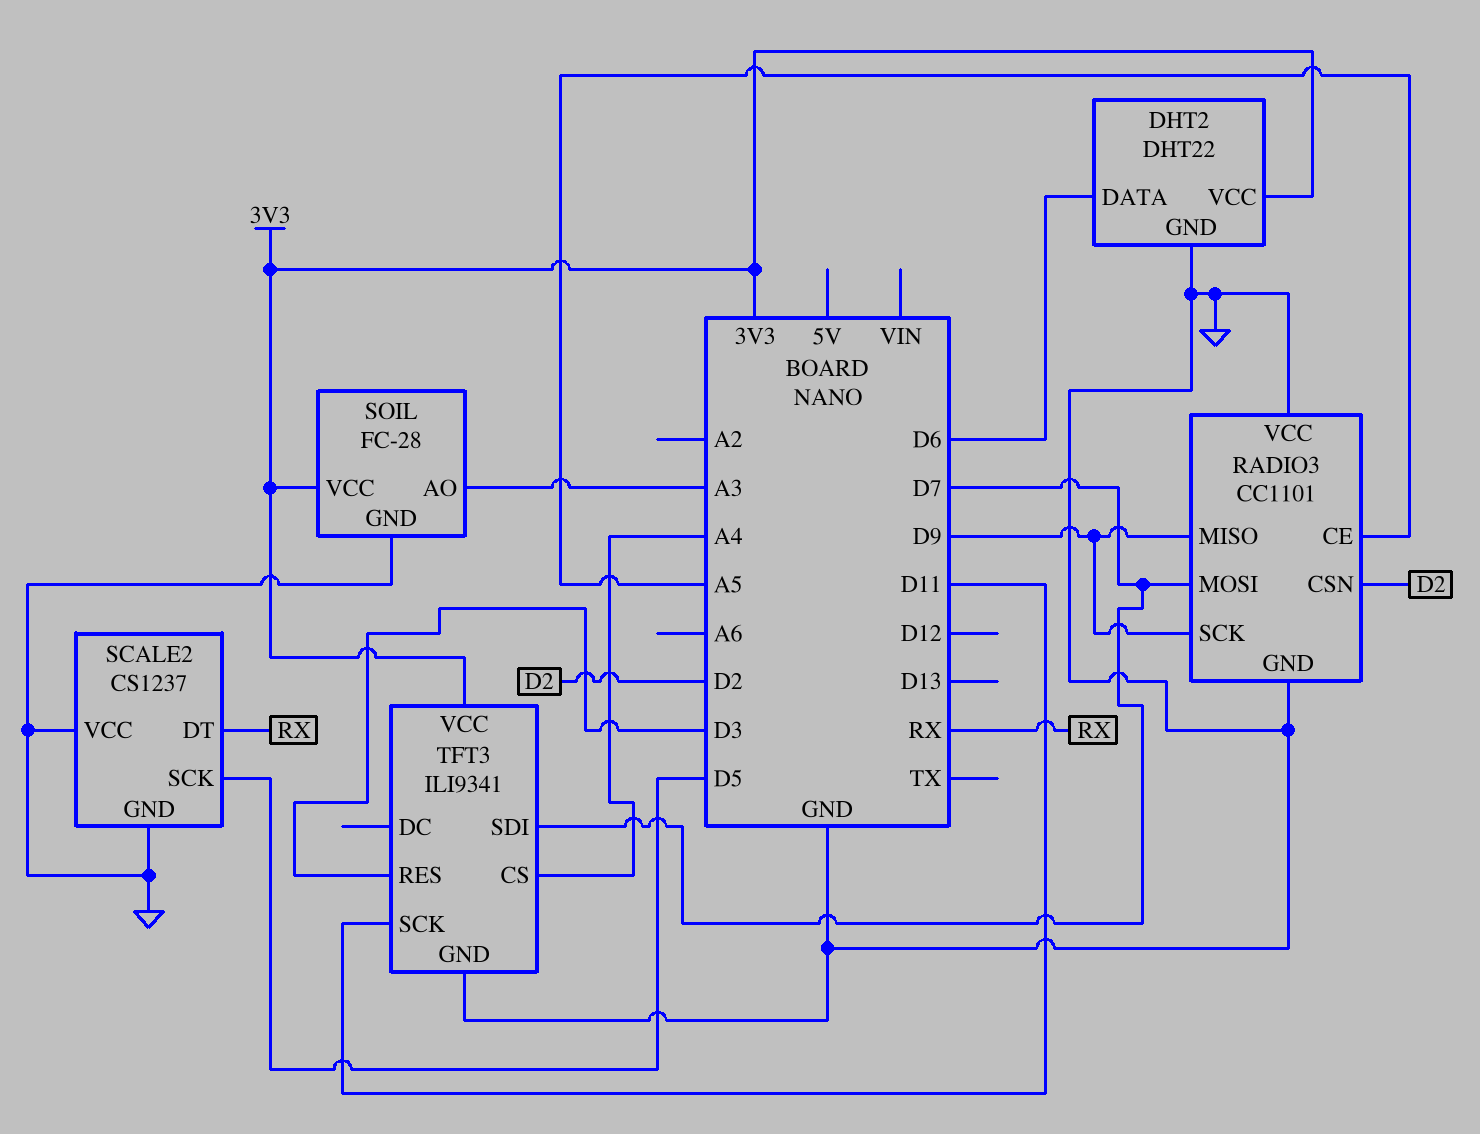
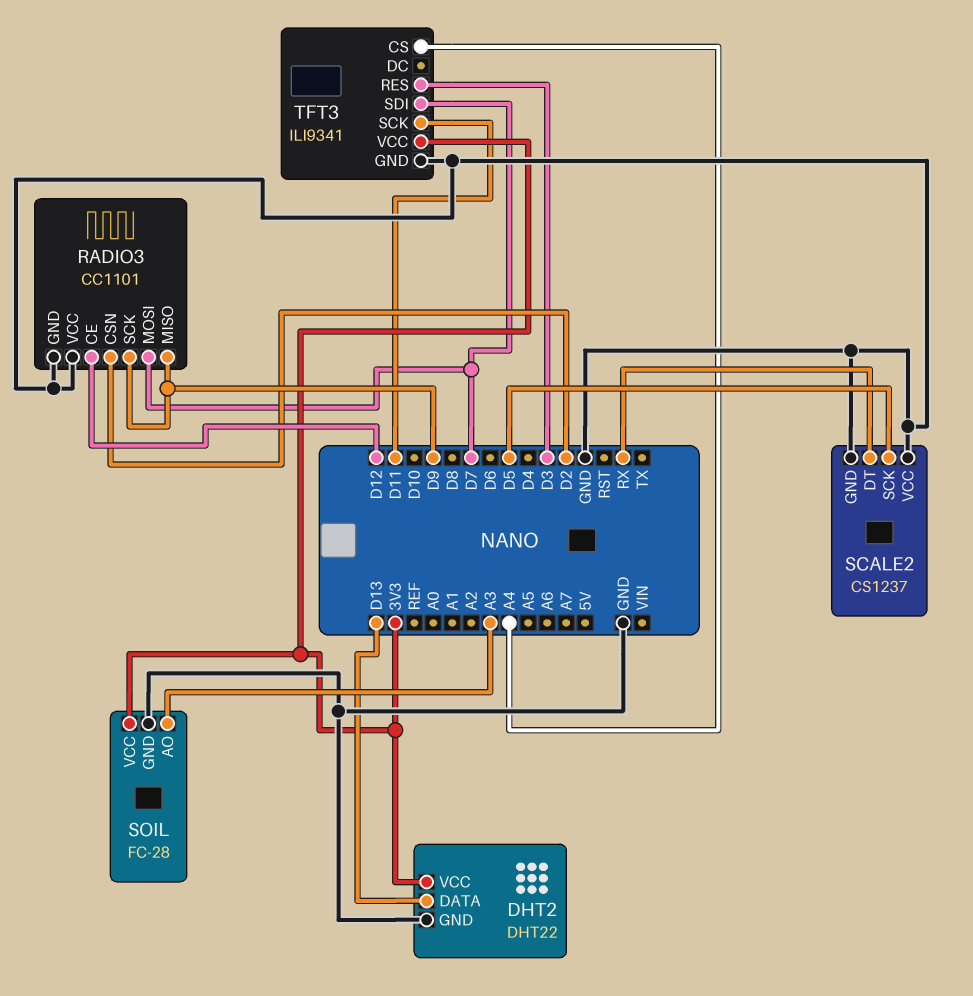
DHT2 pin DATA: D6 -> D13
RADIO3 pin CE: A5 -> D12

